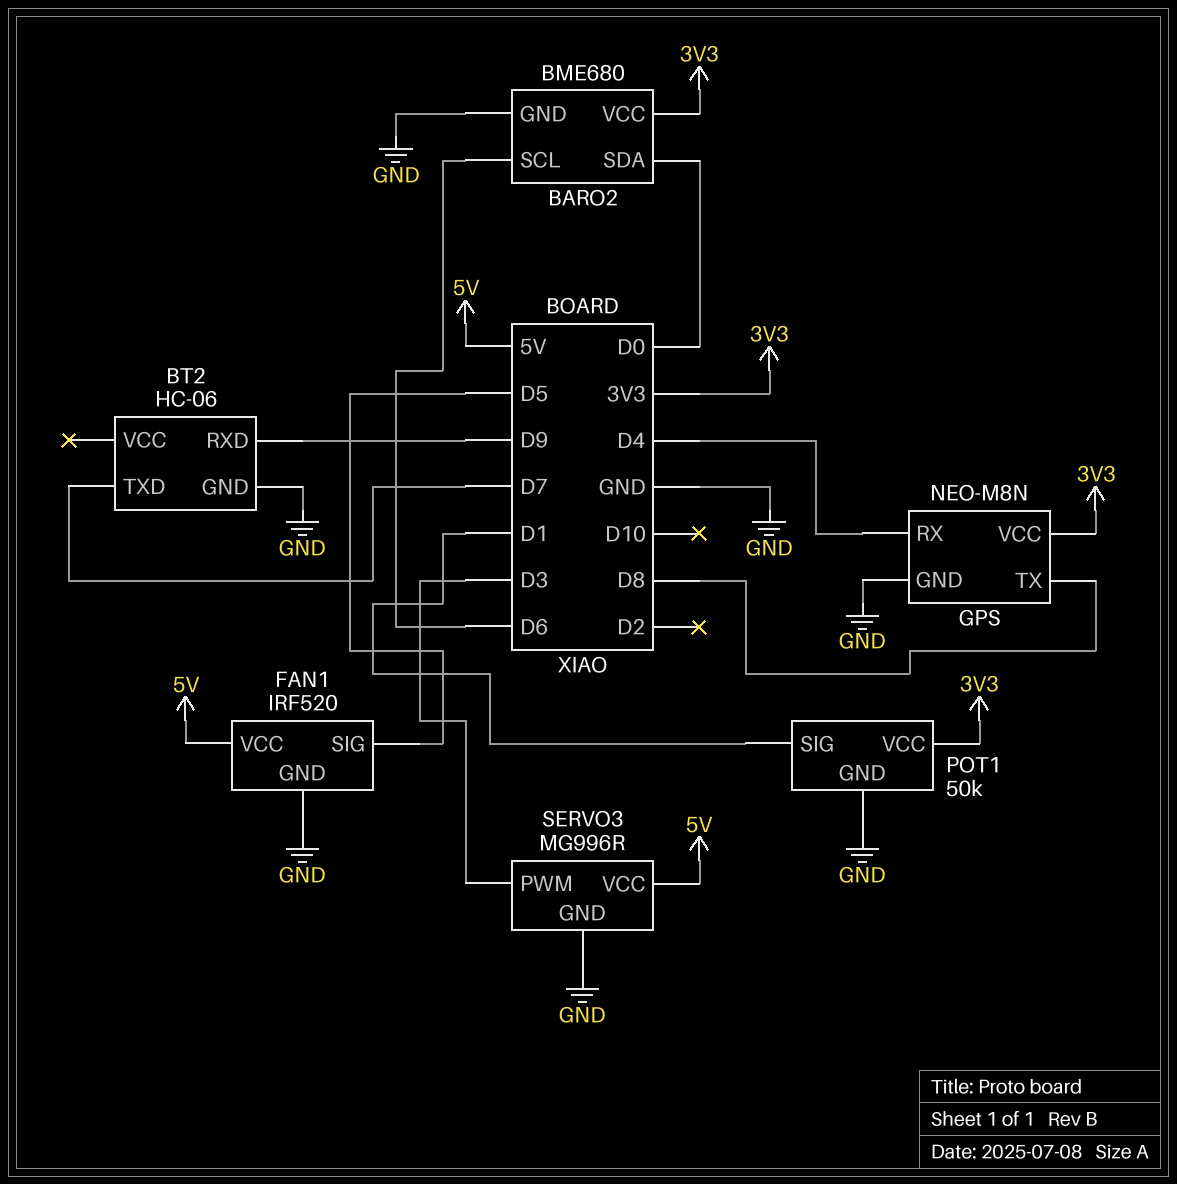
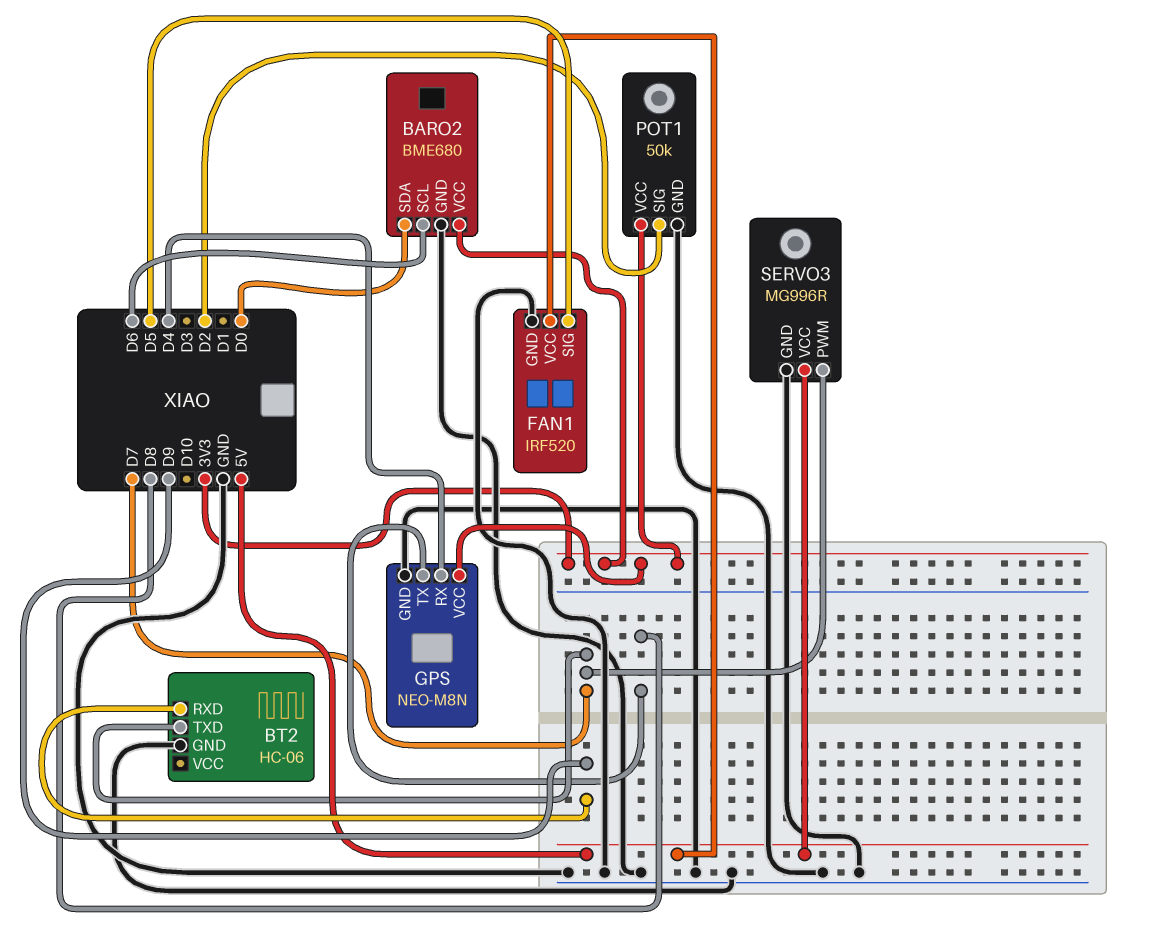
POT1 pin SIG: D1 -> D2
SERVO3 pin PWM: D3 -> D7

